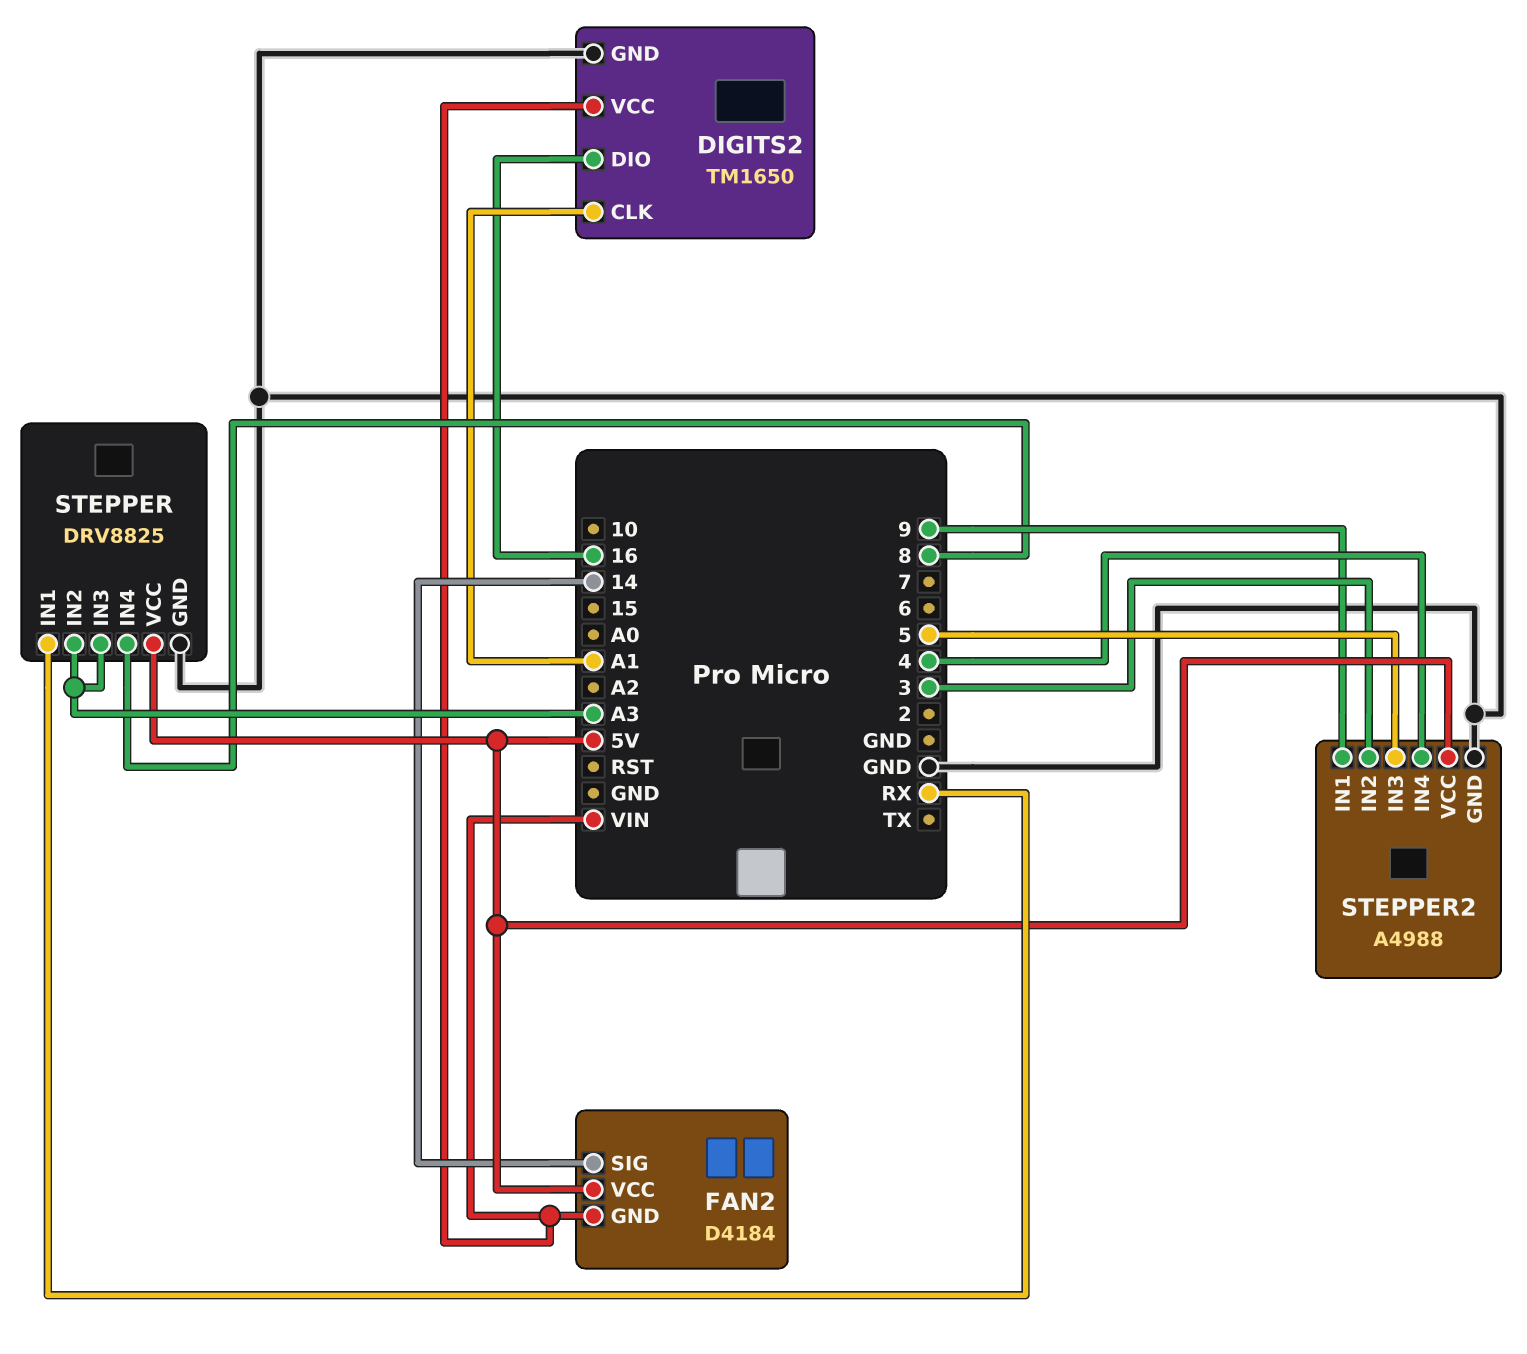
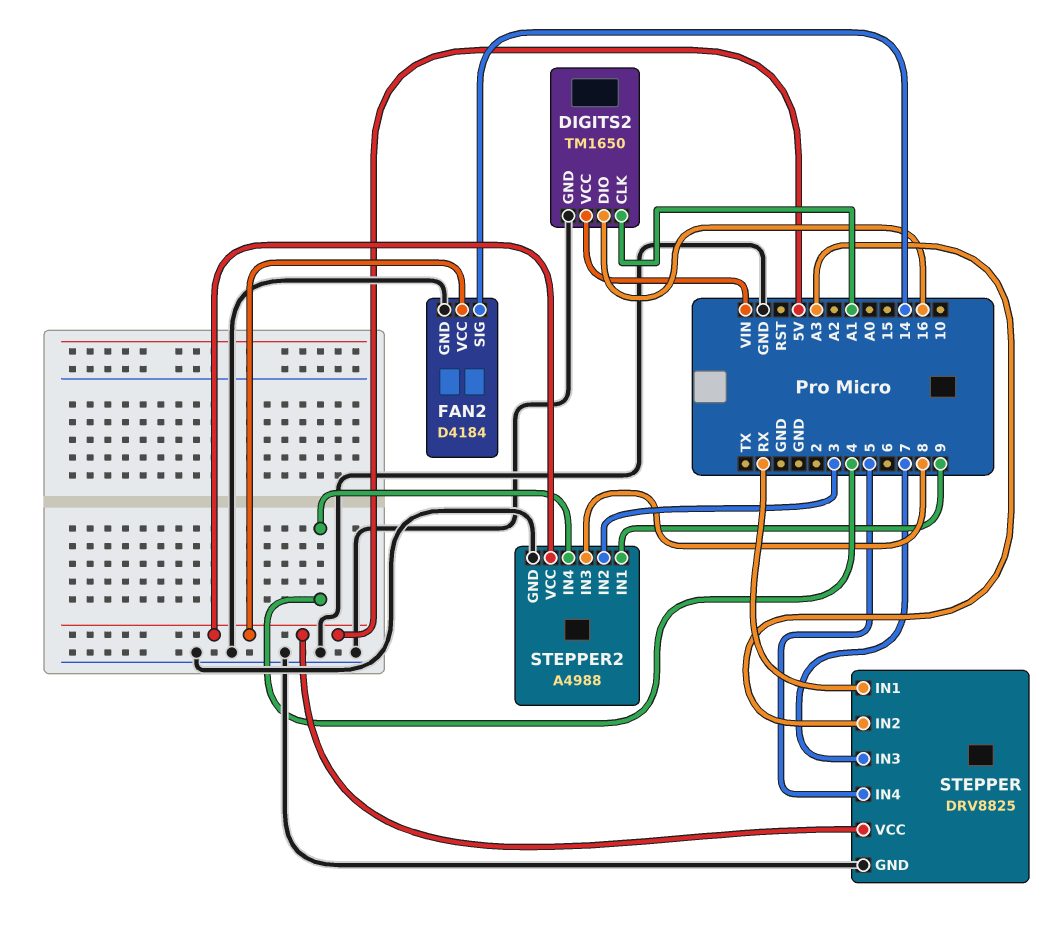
FAN2 pin GND: VIN -> GND
STEPPER pin IN3: A3 -> 7
STEPPER pin IN4: 8 -> 5
STEPPER2 pin IN3: 5 -> 8

